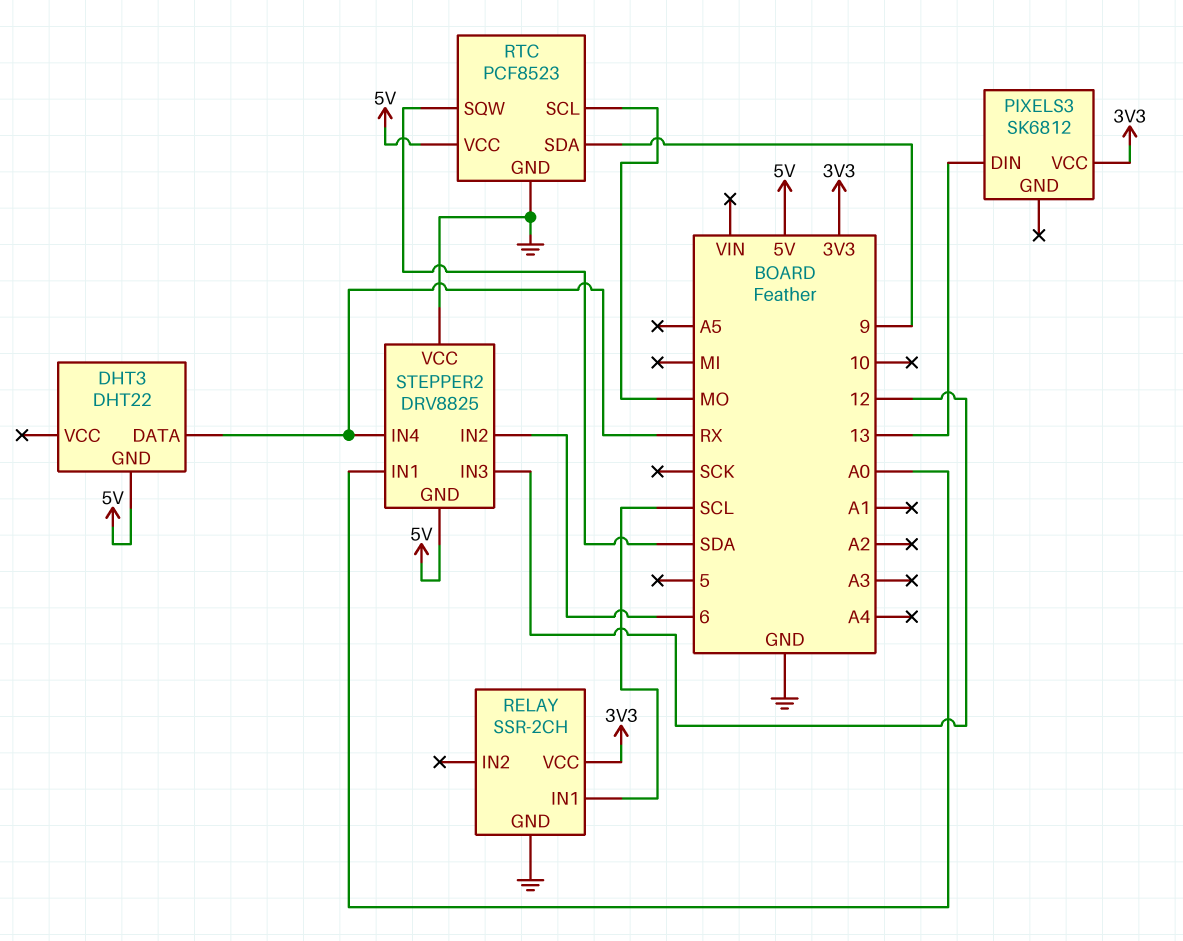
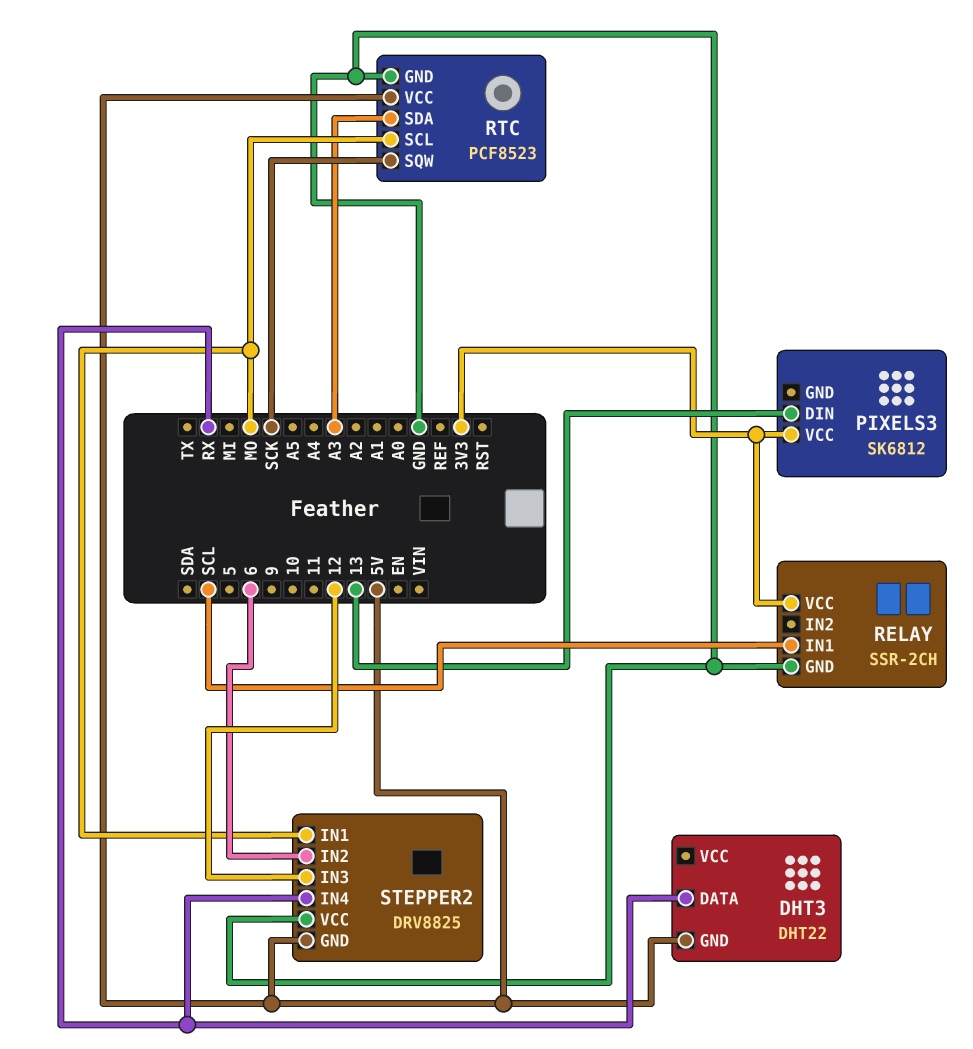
RTC pin SDA: 9 -> A3
RTC pin SQW: SDA -> SCK
STEPPER2 pin IN1: A0 -> MO

